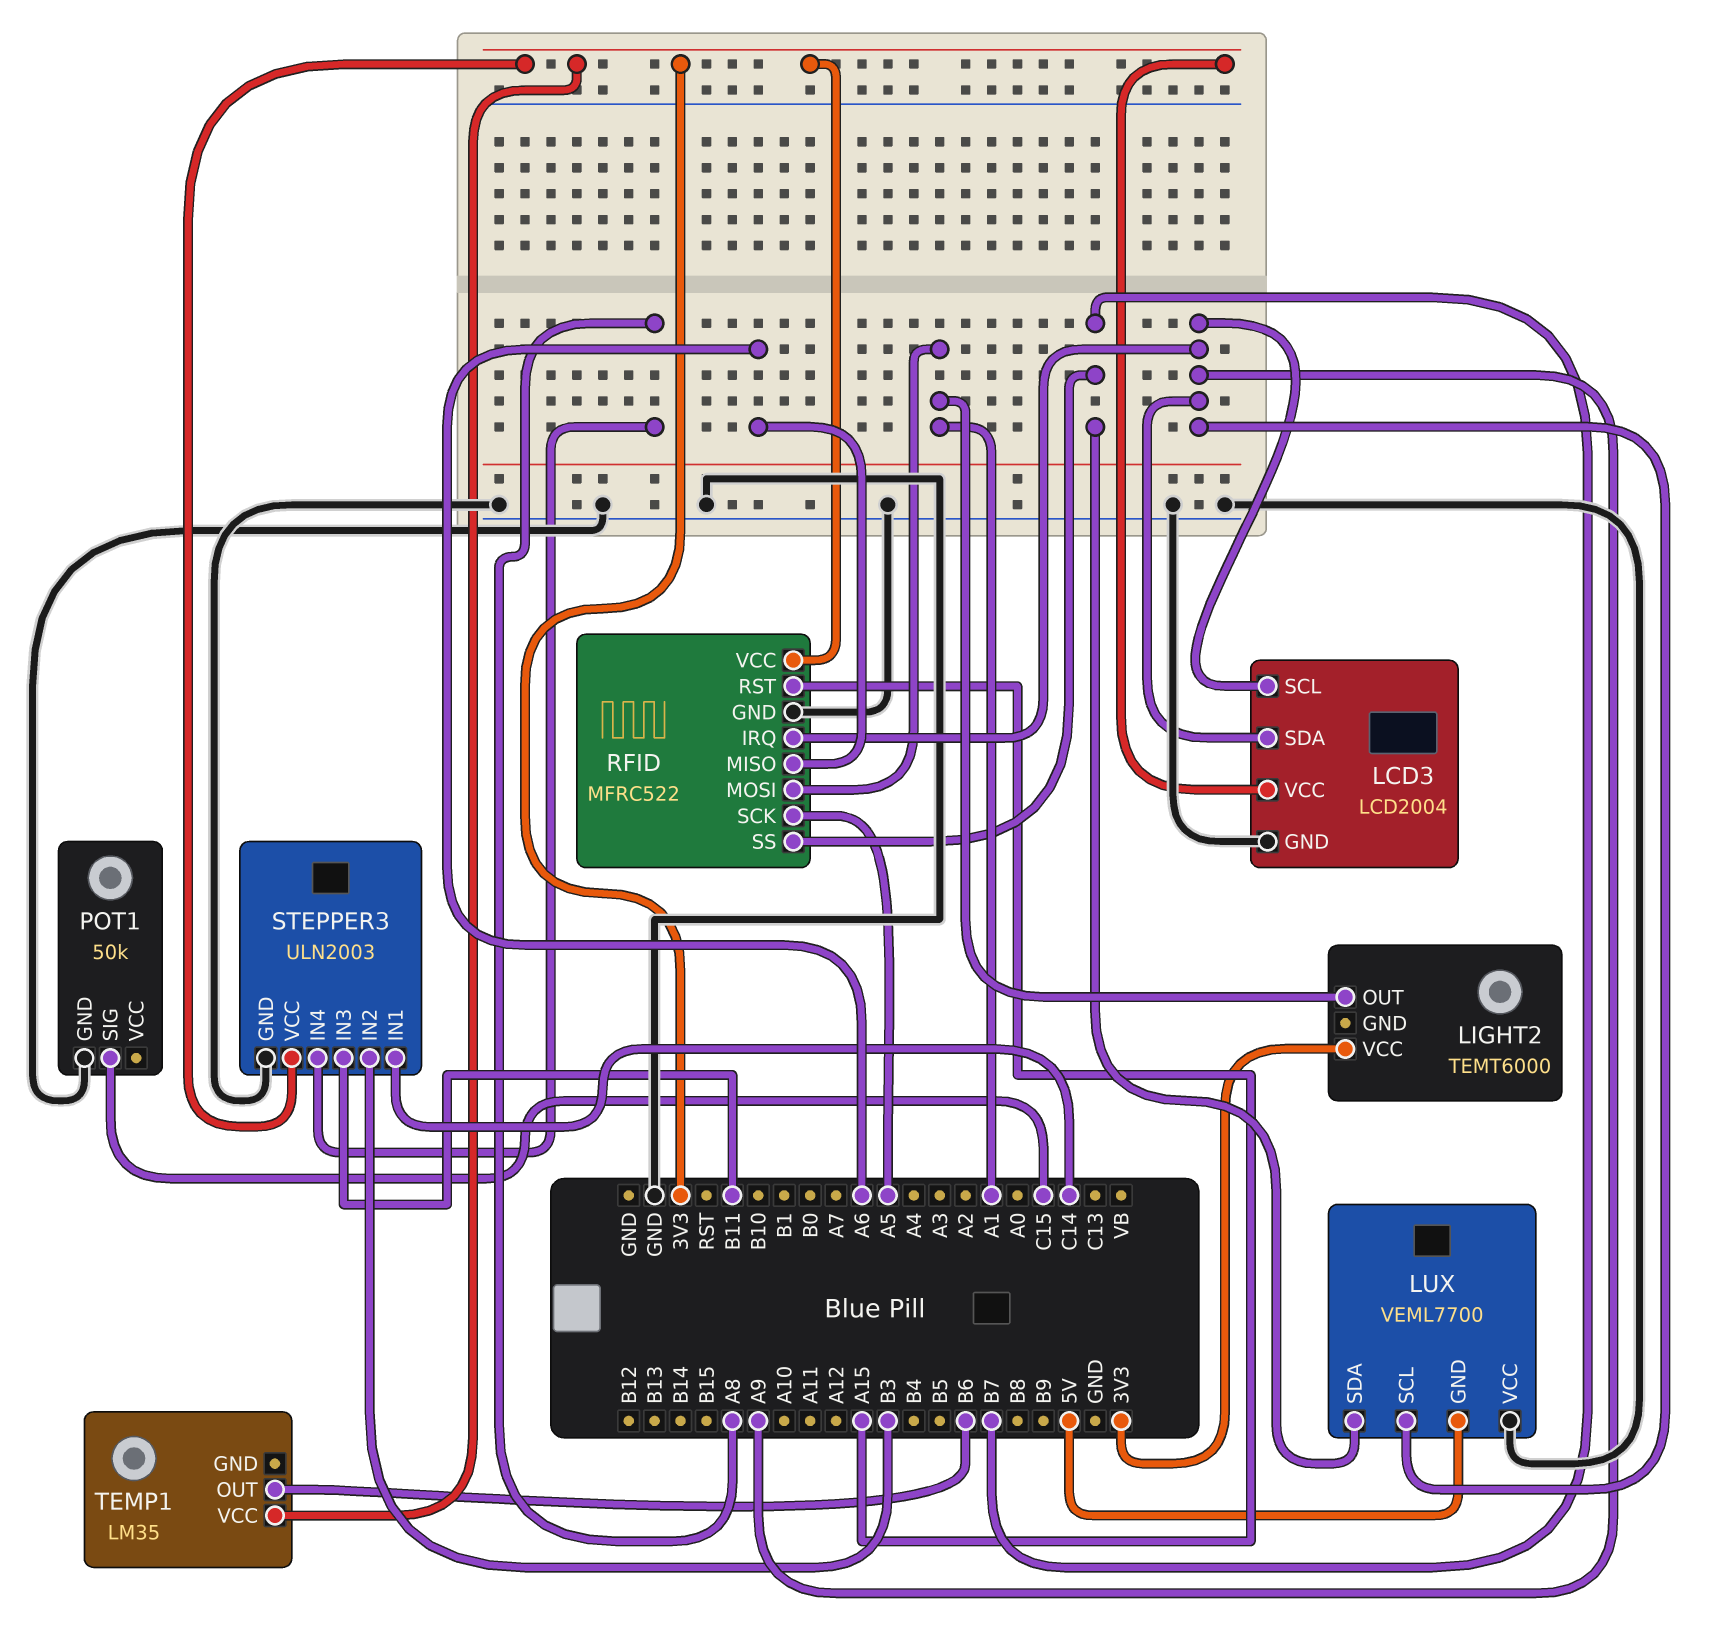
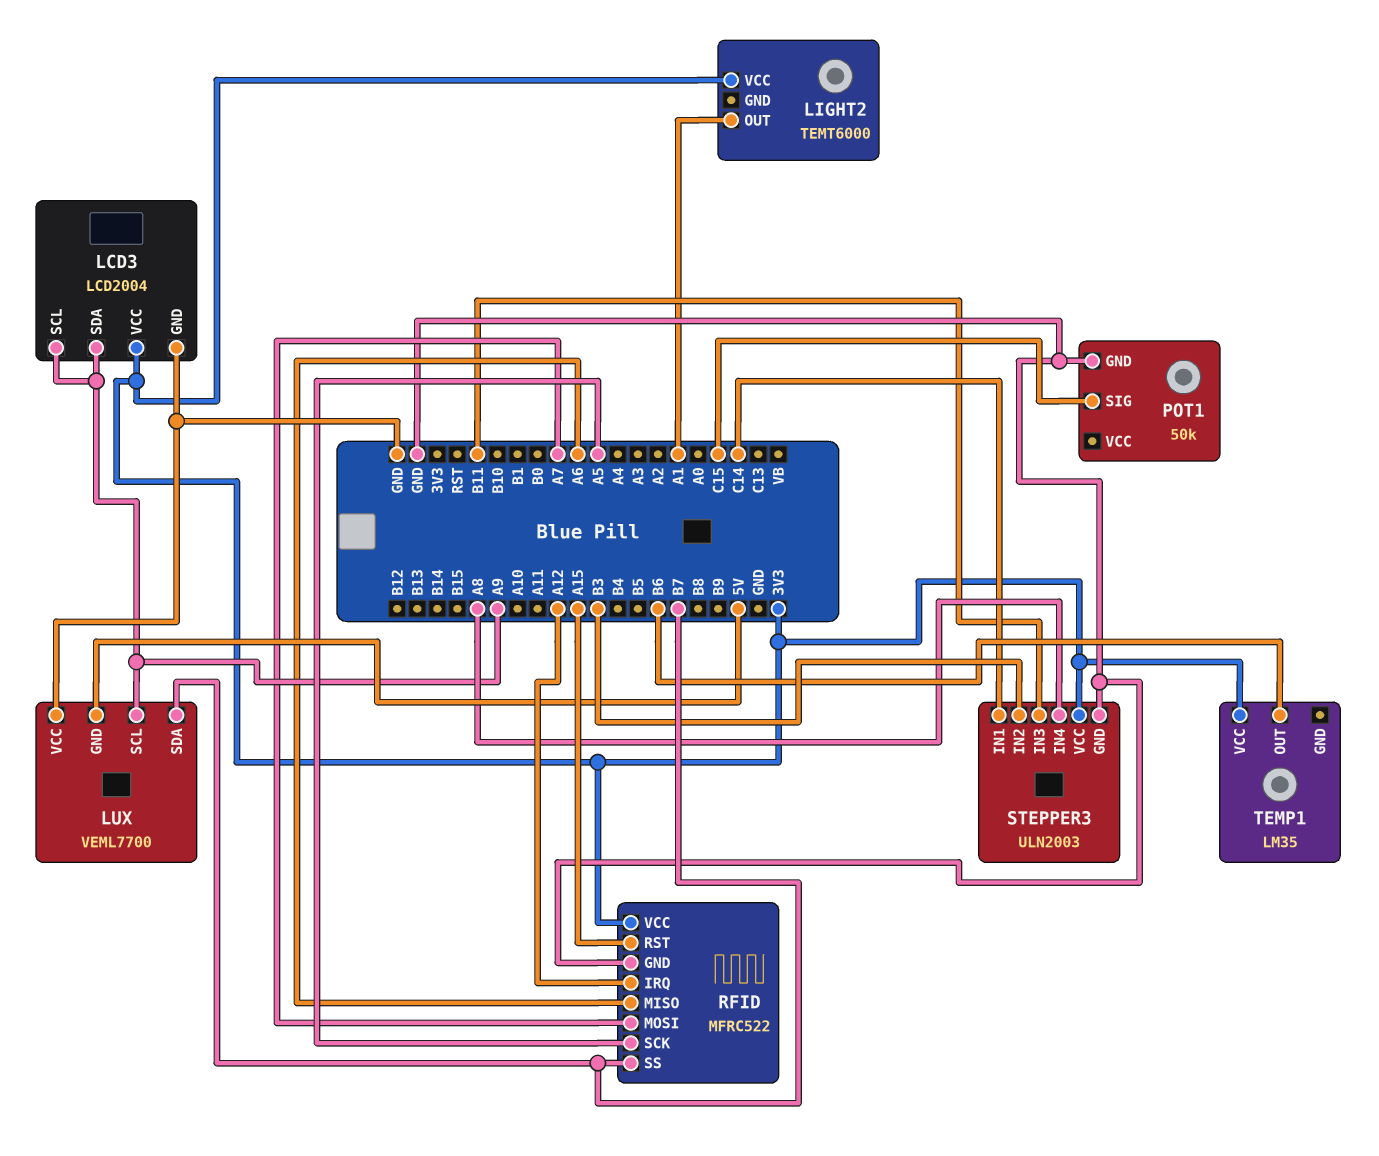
RFID pin IRQ: A9 -> A12
RFID pin MOSI: A1 -> A7

